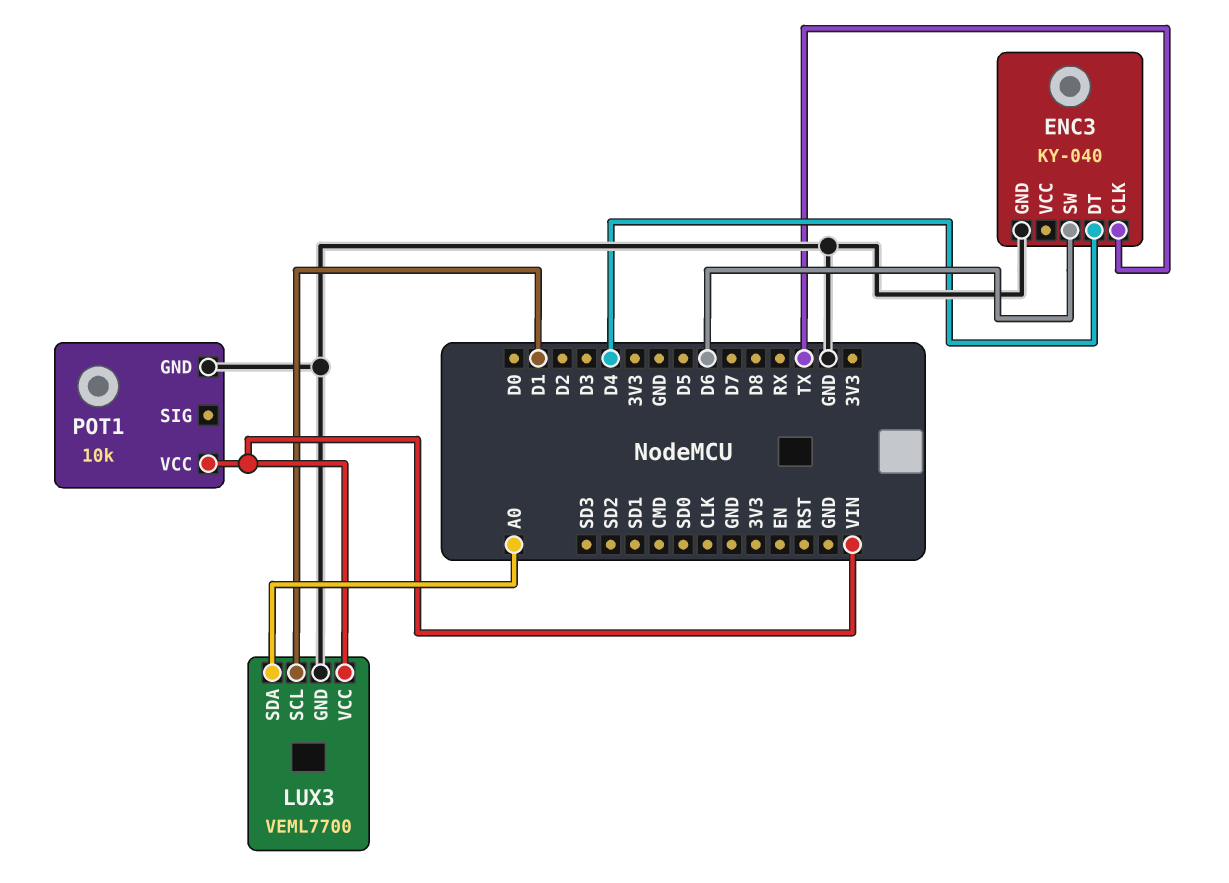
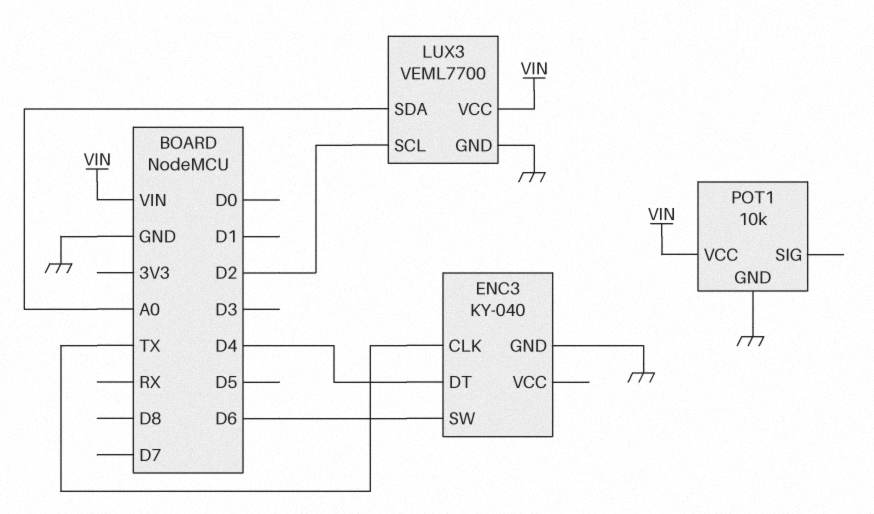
LUX3 pin SCL: D1 -> D2

